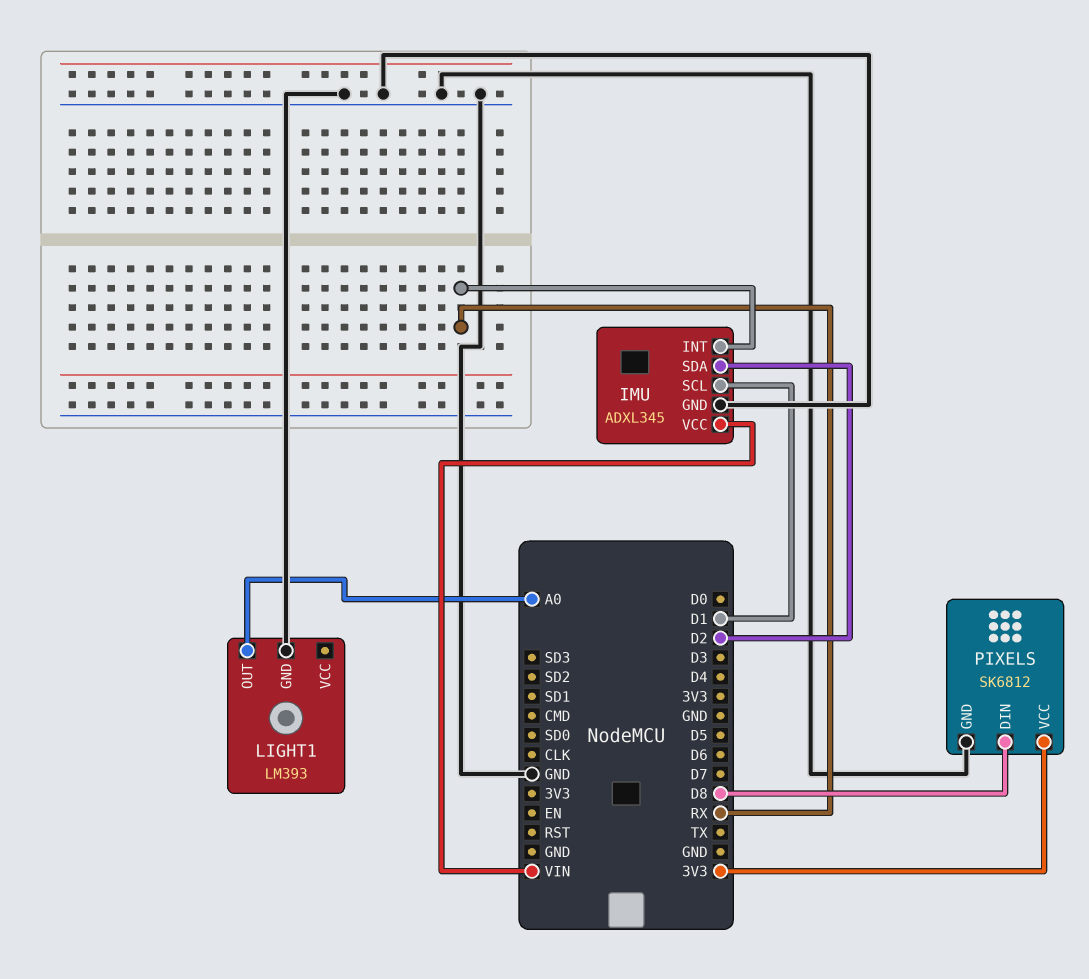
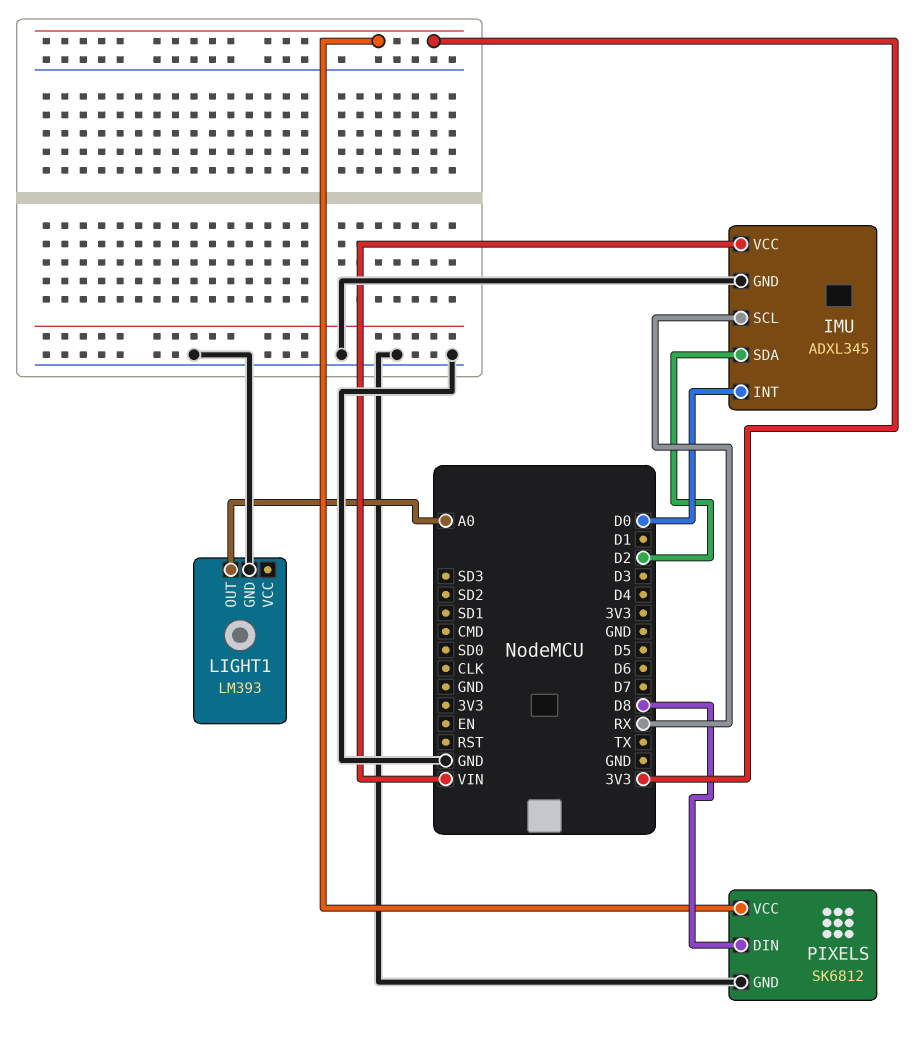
IMU pin INT: RX -> D0
IMU pin SCL: D1 -> RX

